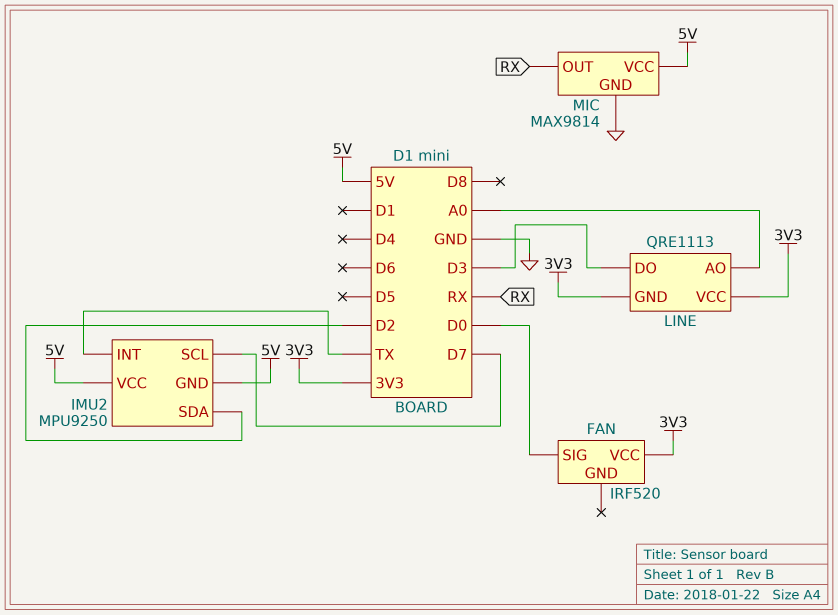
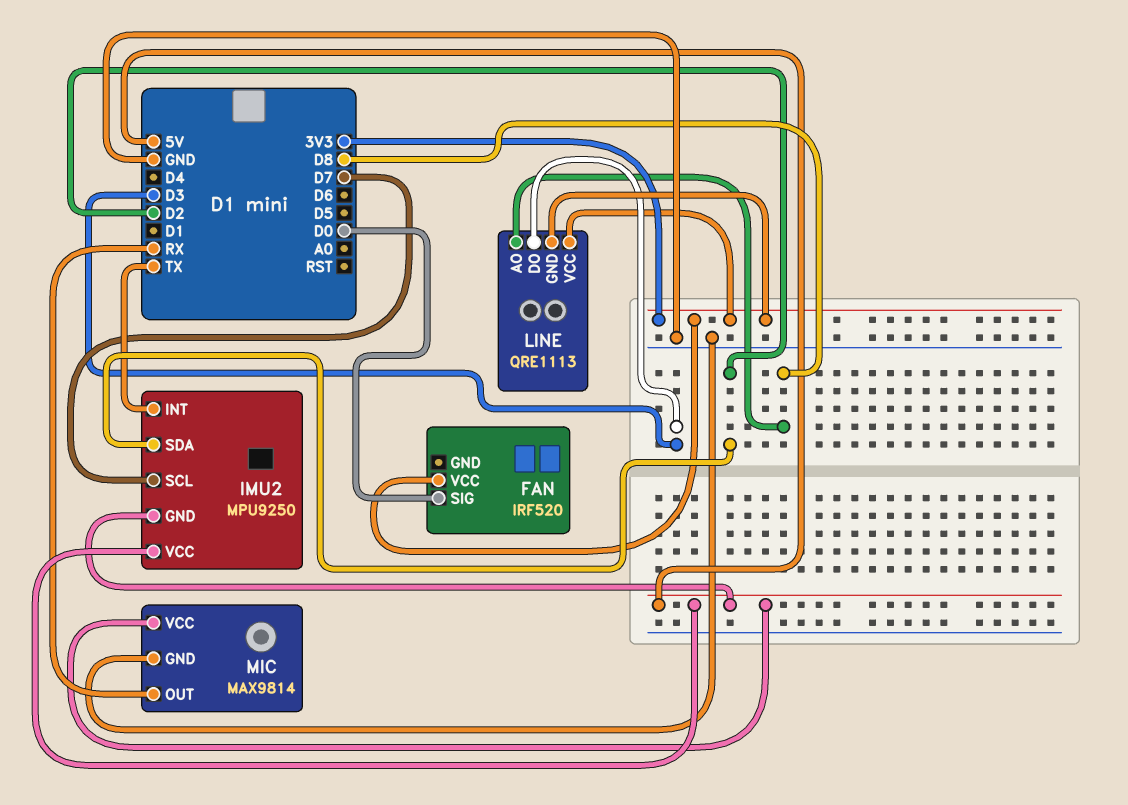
LINE pin AO: A0 -> D8

